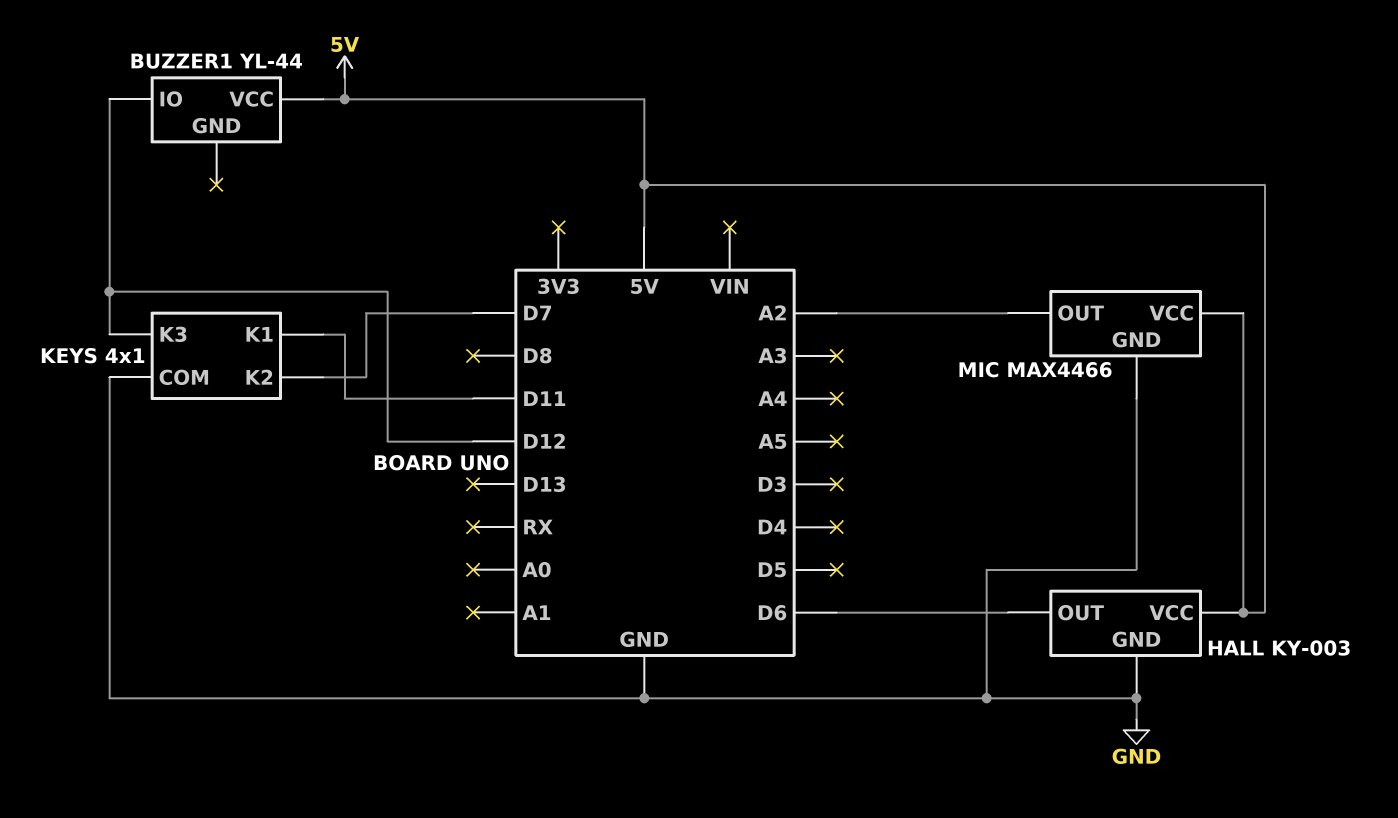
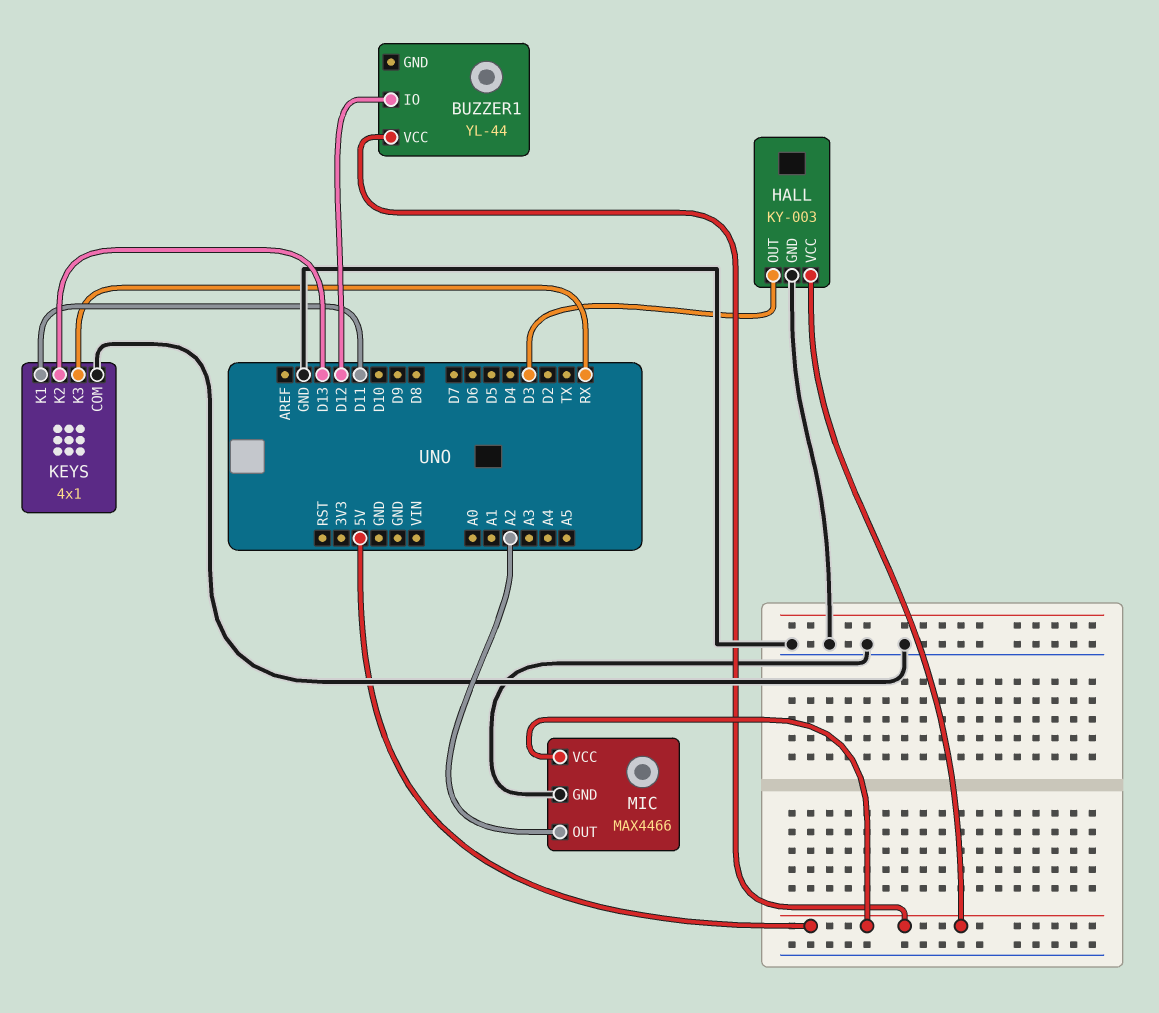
HALL pin OUT: D6 -> D3
KEYS pin K2: D7 -> D13
KEYS pin K3: D12 -> RX

